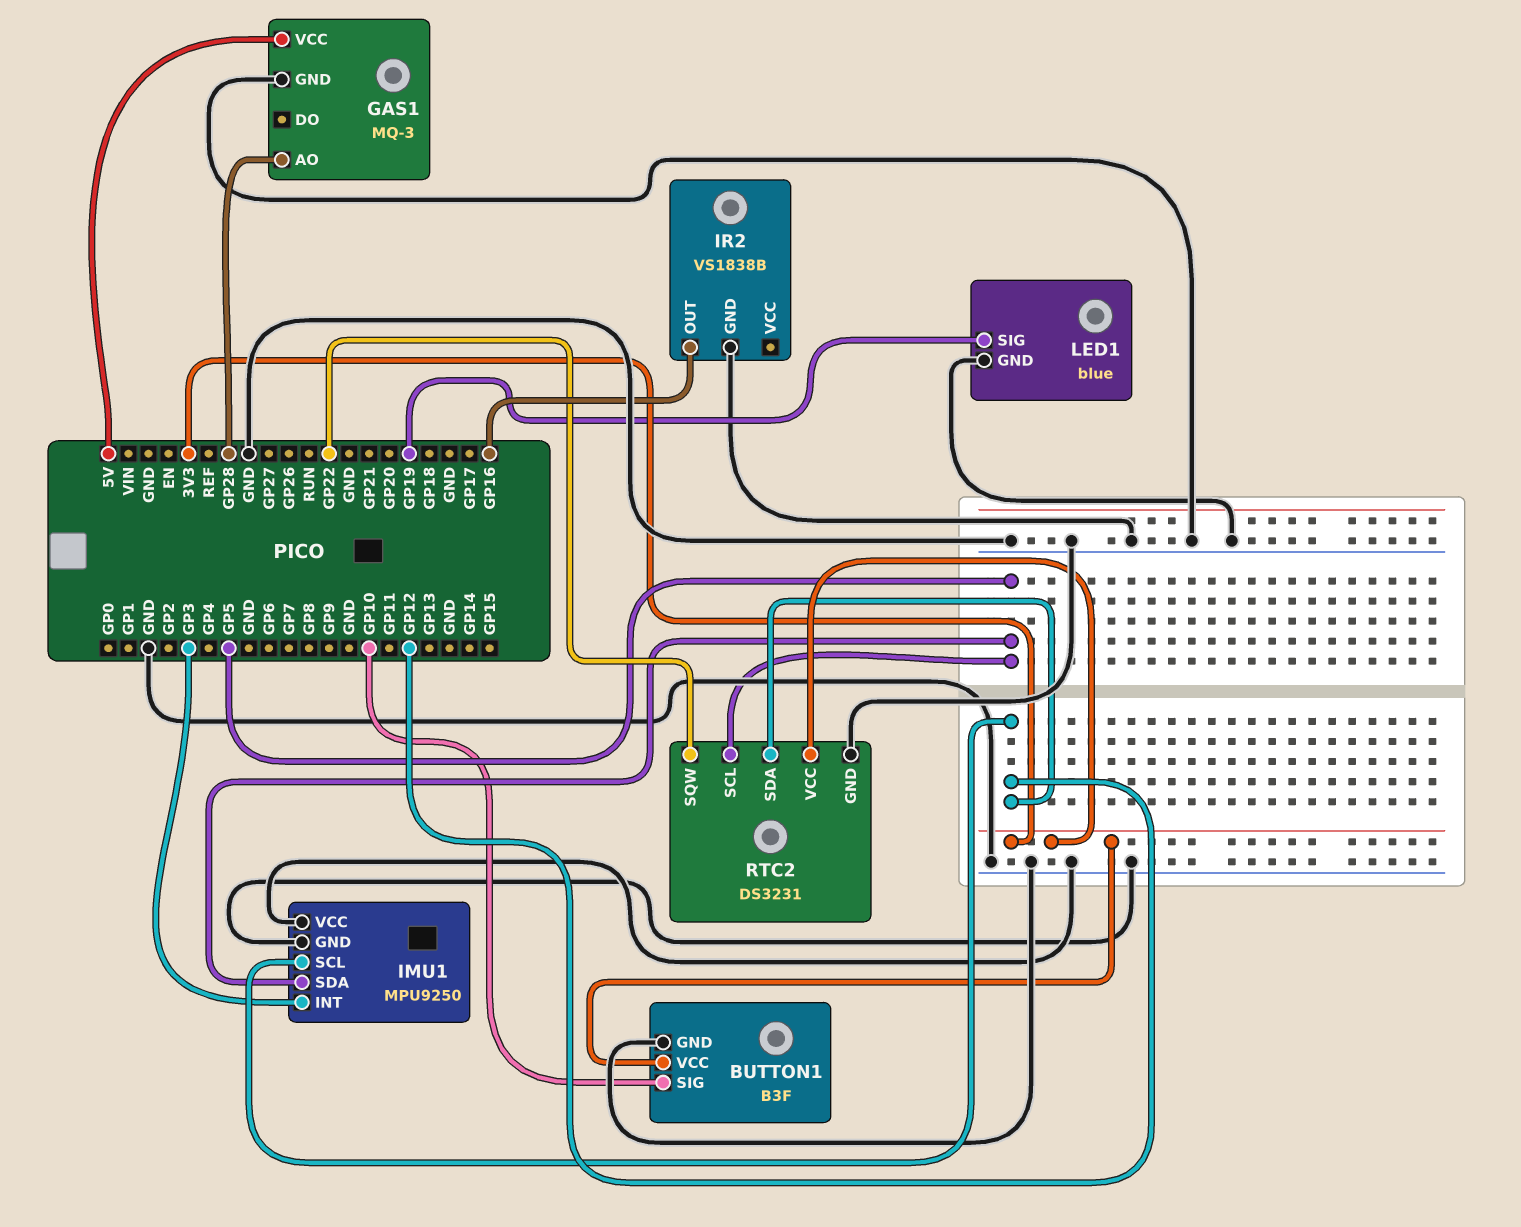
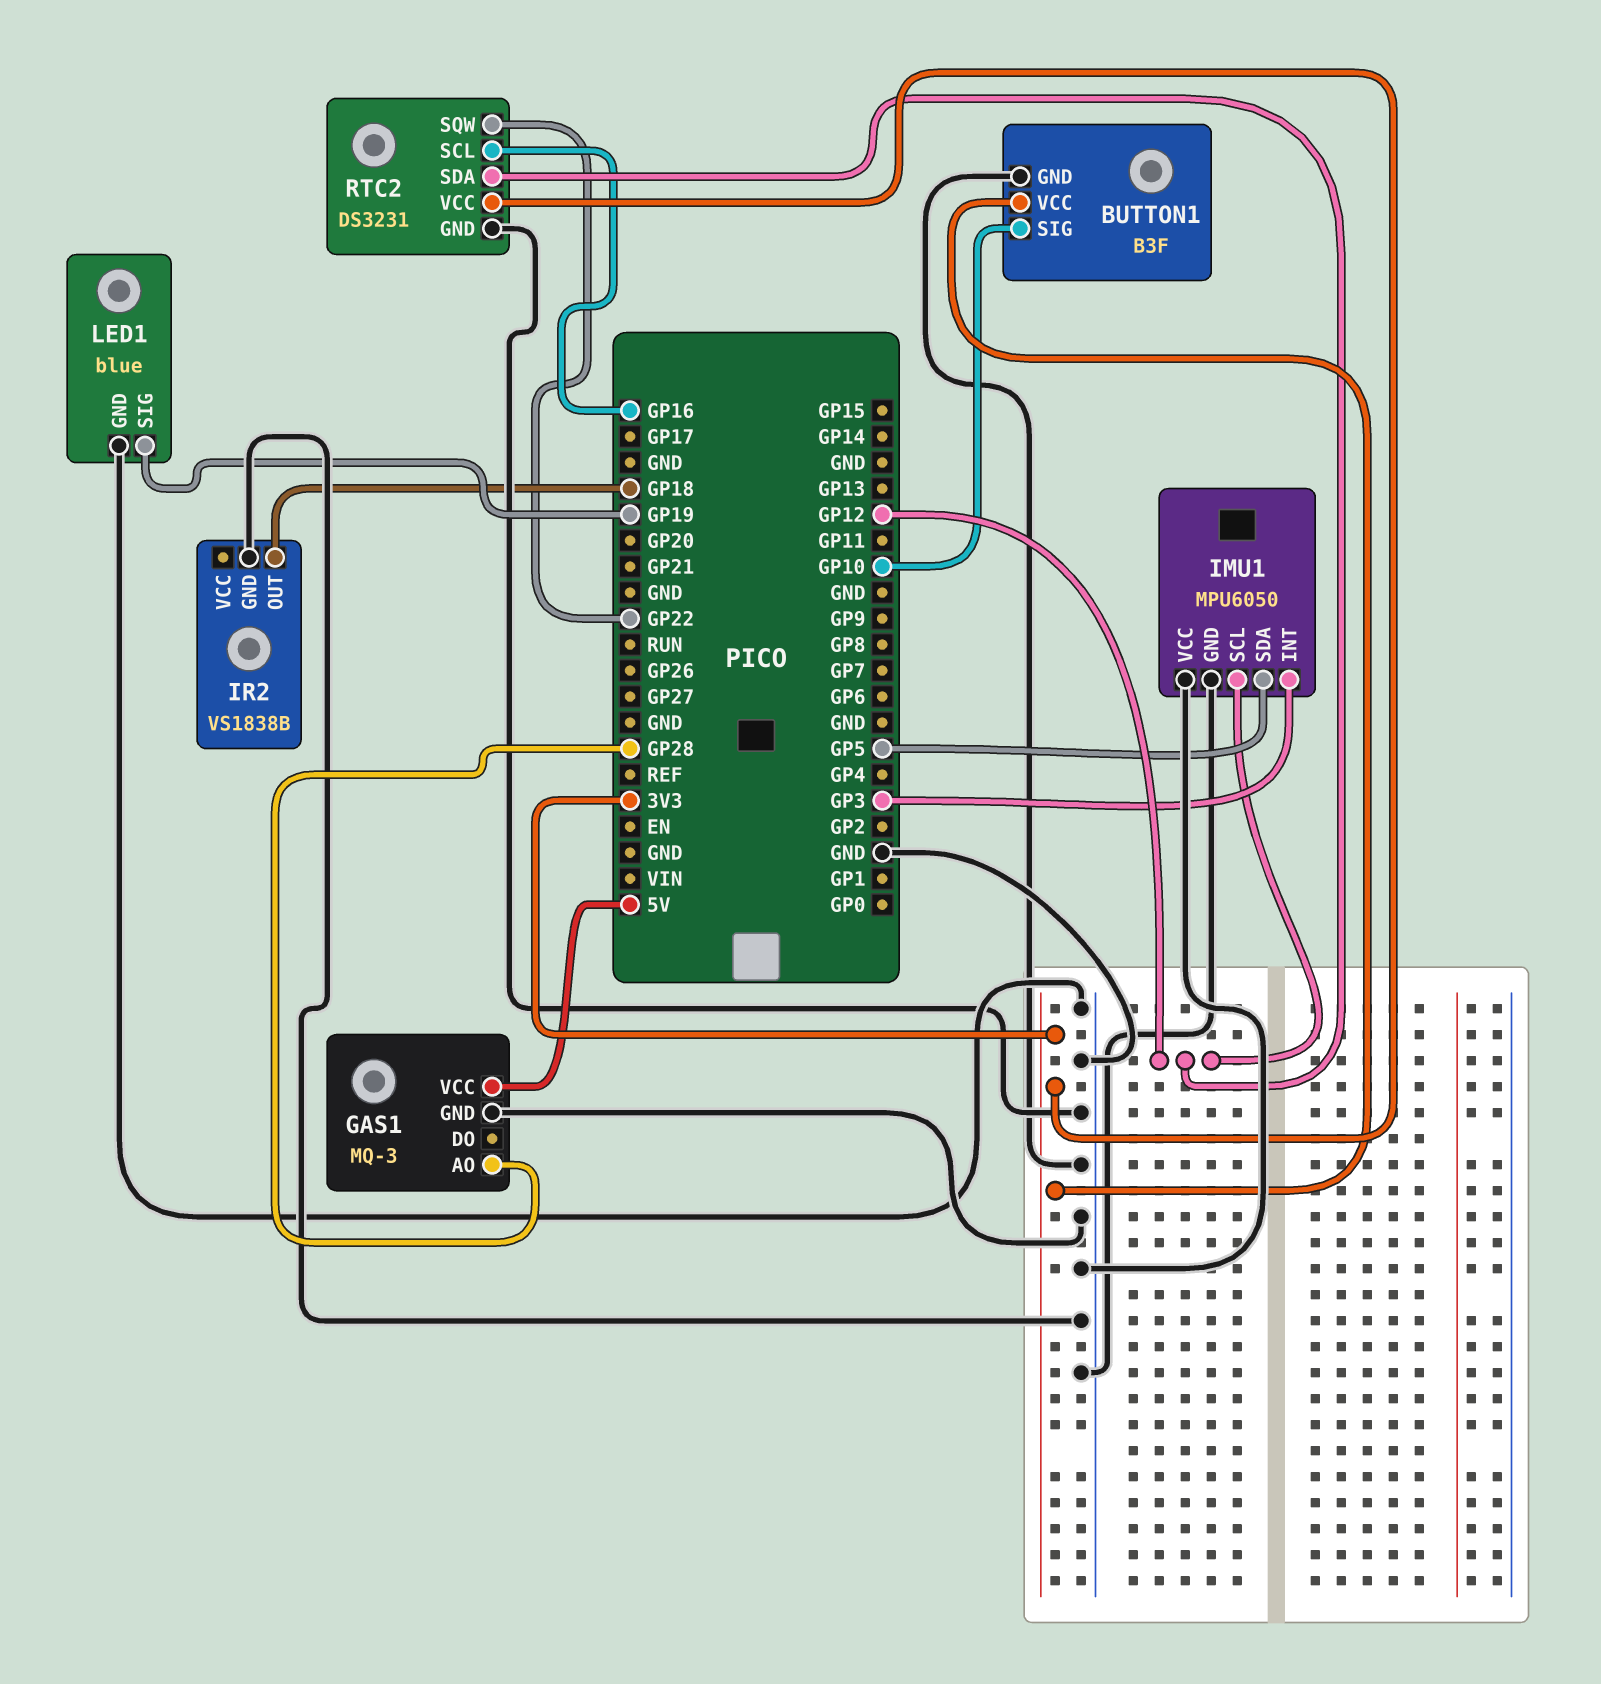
IMU1: MPU9250 -> MPU6050
IR2 pin OUT: GP16 -> GP18
RTC2 pin SCL: GP5 -> GP16

